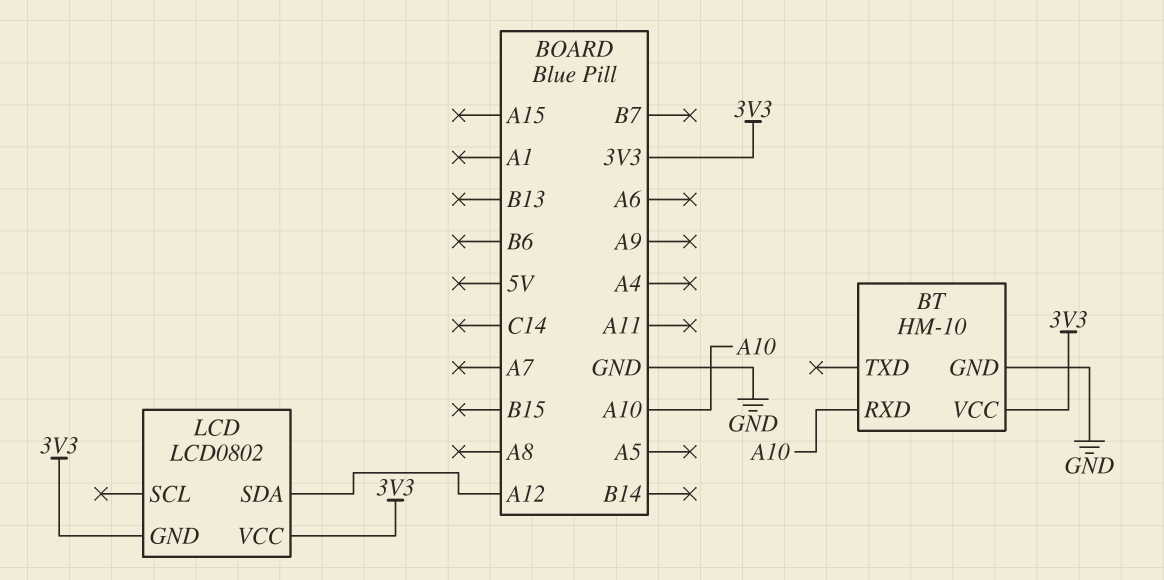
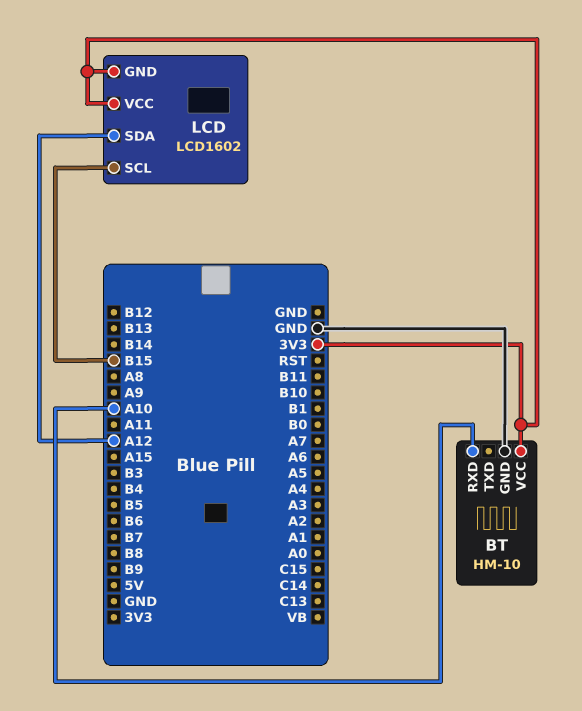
LCD: LCD0802 -> LCD1602
LCD pin SCL: none -> B15

